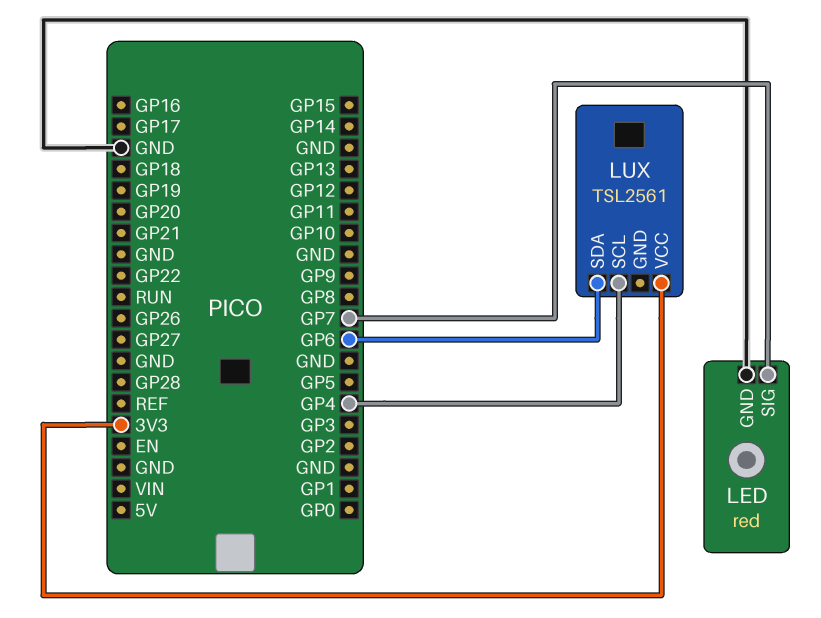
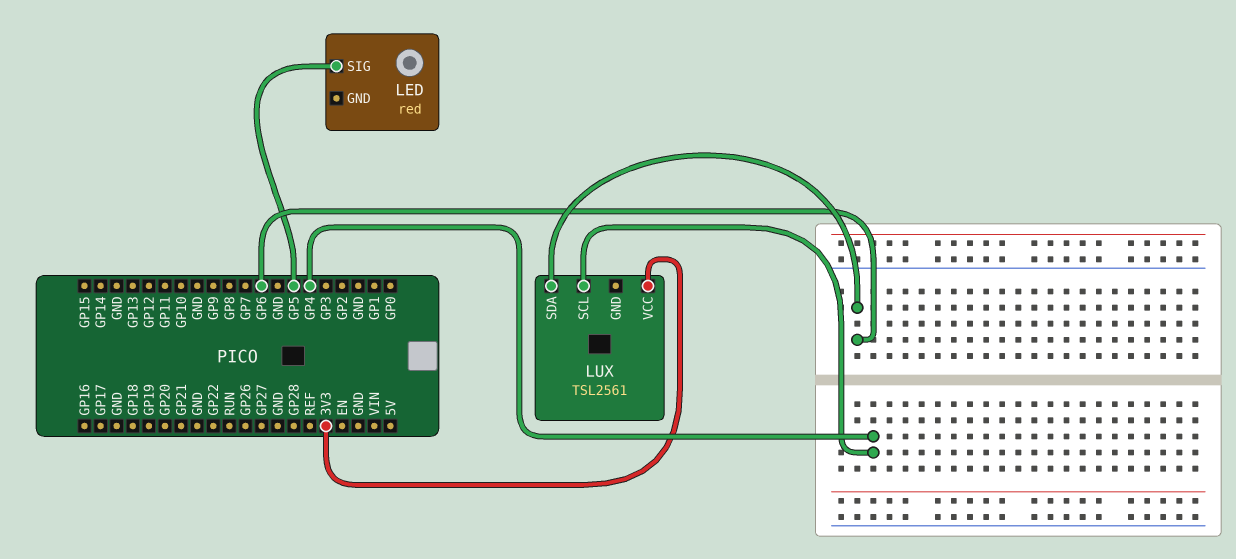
LED pin GND: GND -> none
LED pin SIG: GP7 -> GP5

